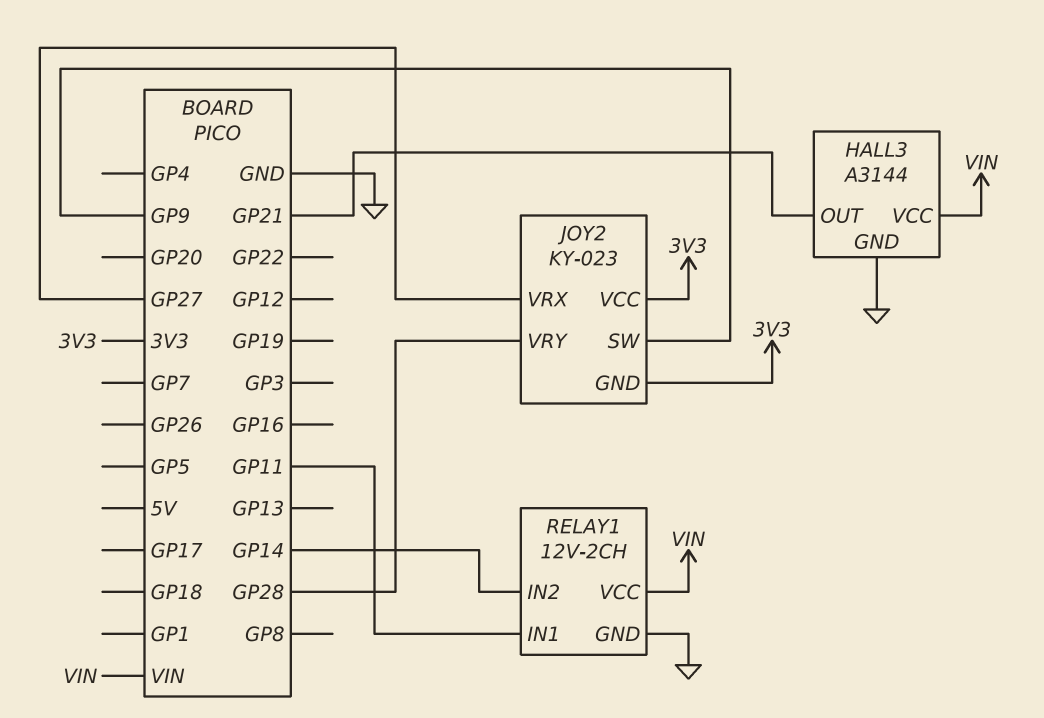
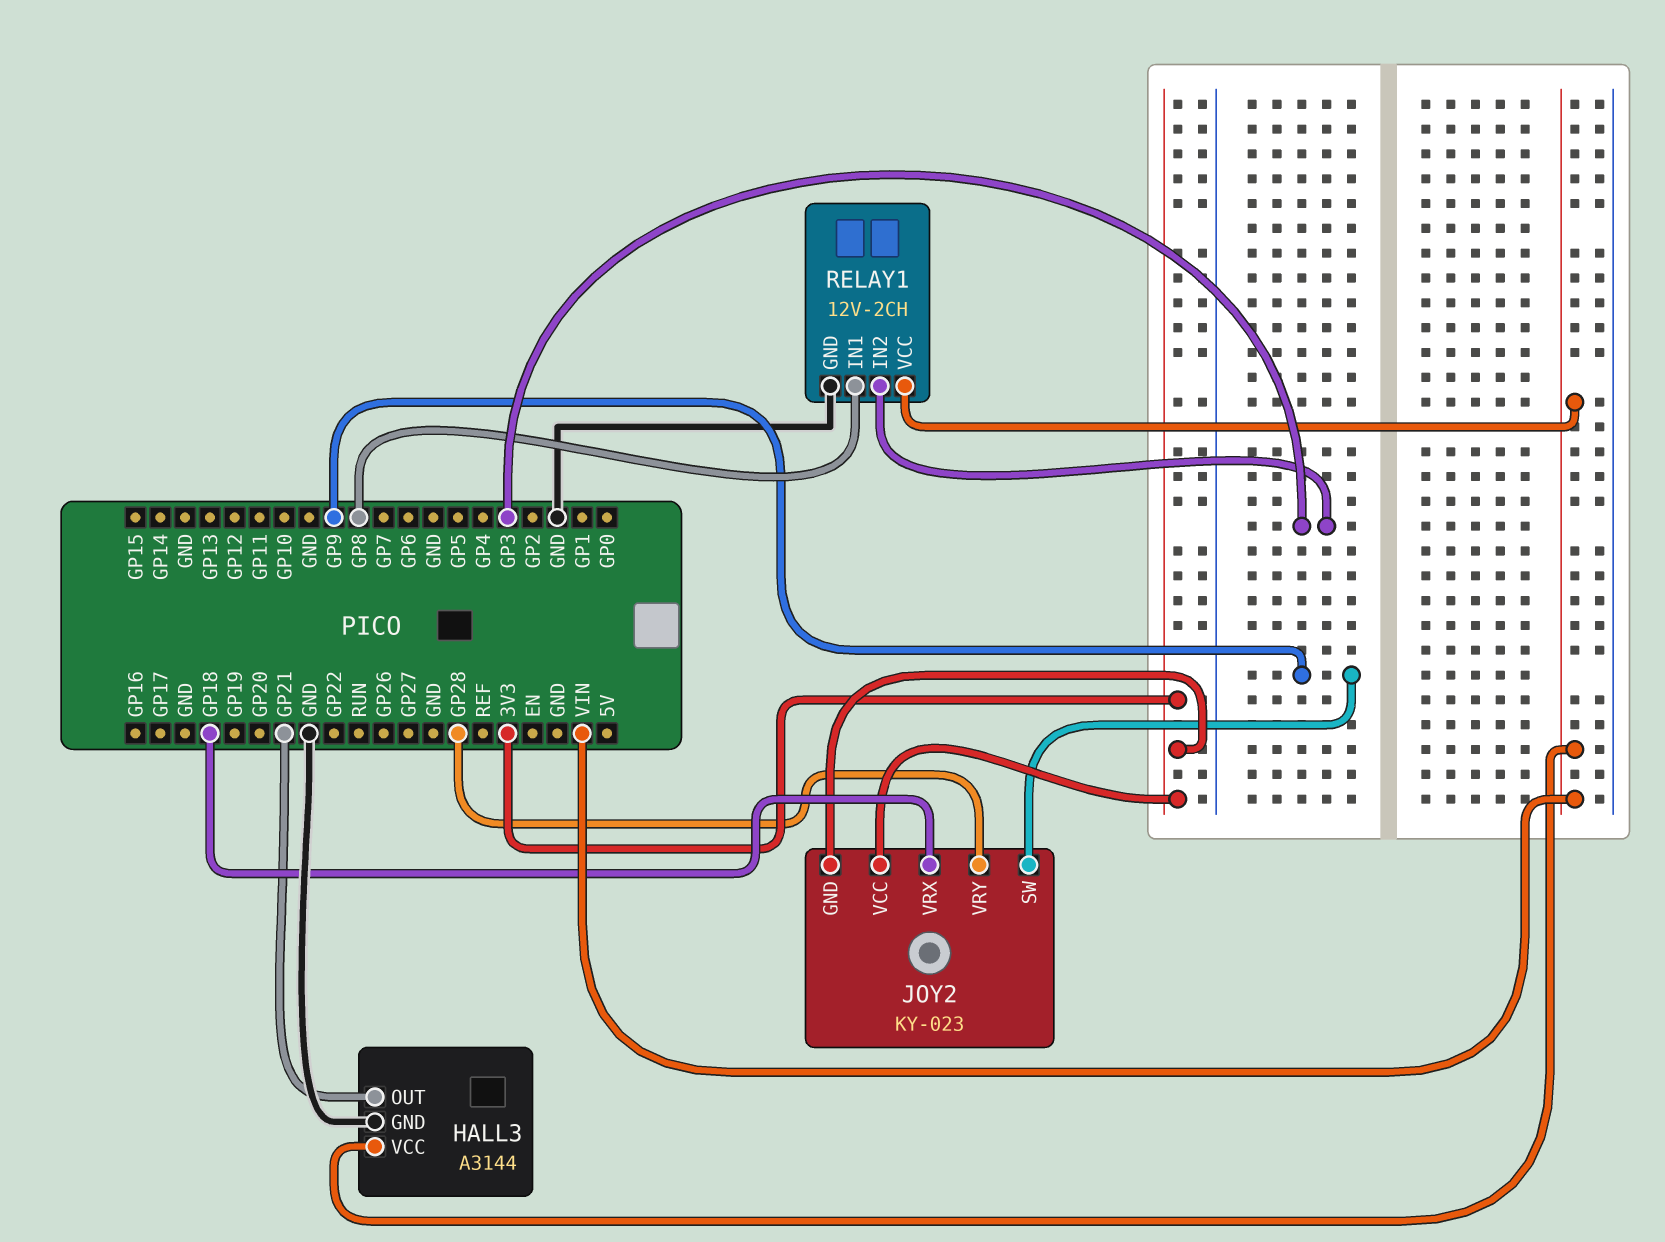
JOY2 pin VRX: GP27 -> GP18
RELAY1 pin IN1: GP11 -> GP8
RELAY1 pin IN2: GP14 -> GP3

